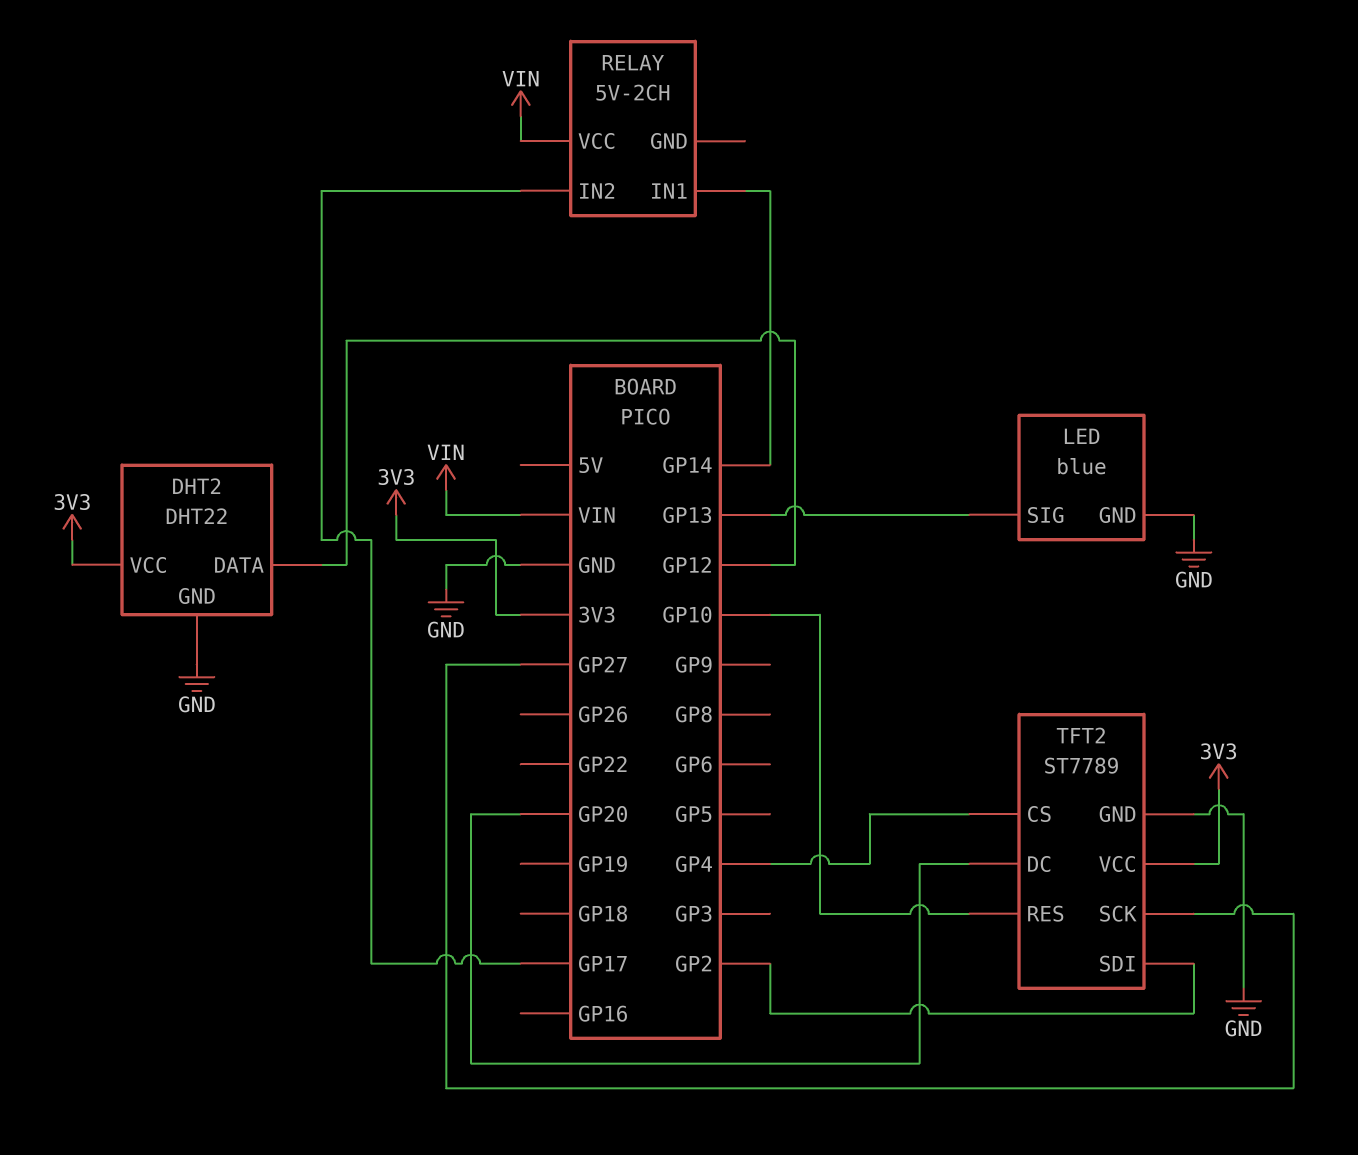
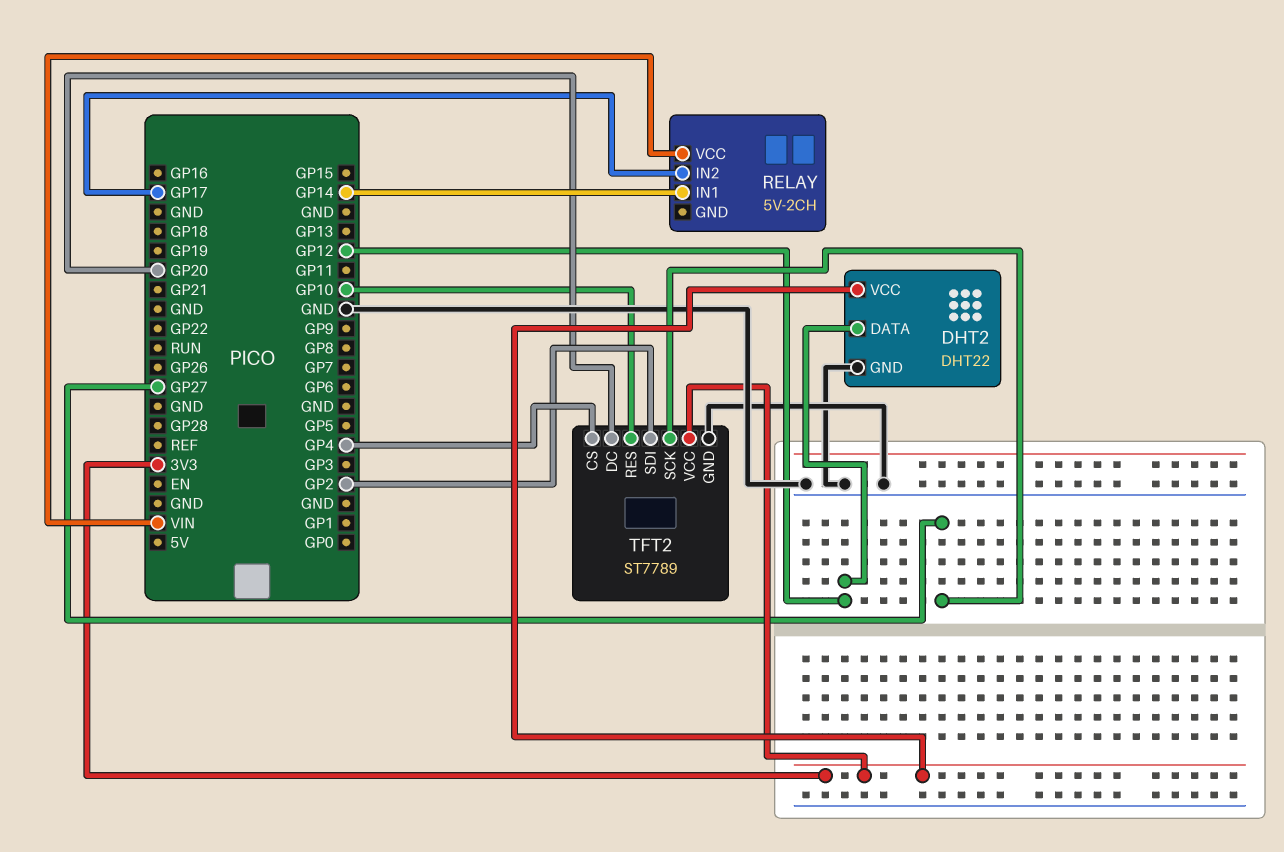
LED: blue -> none
LED pin GND: GND -> none
LED pin SIG: GP13 -> none

